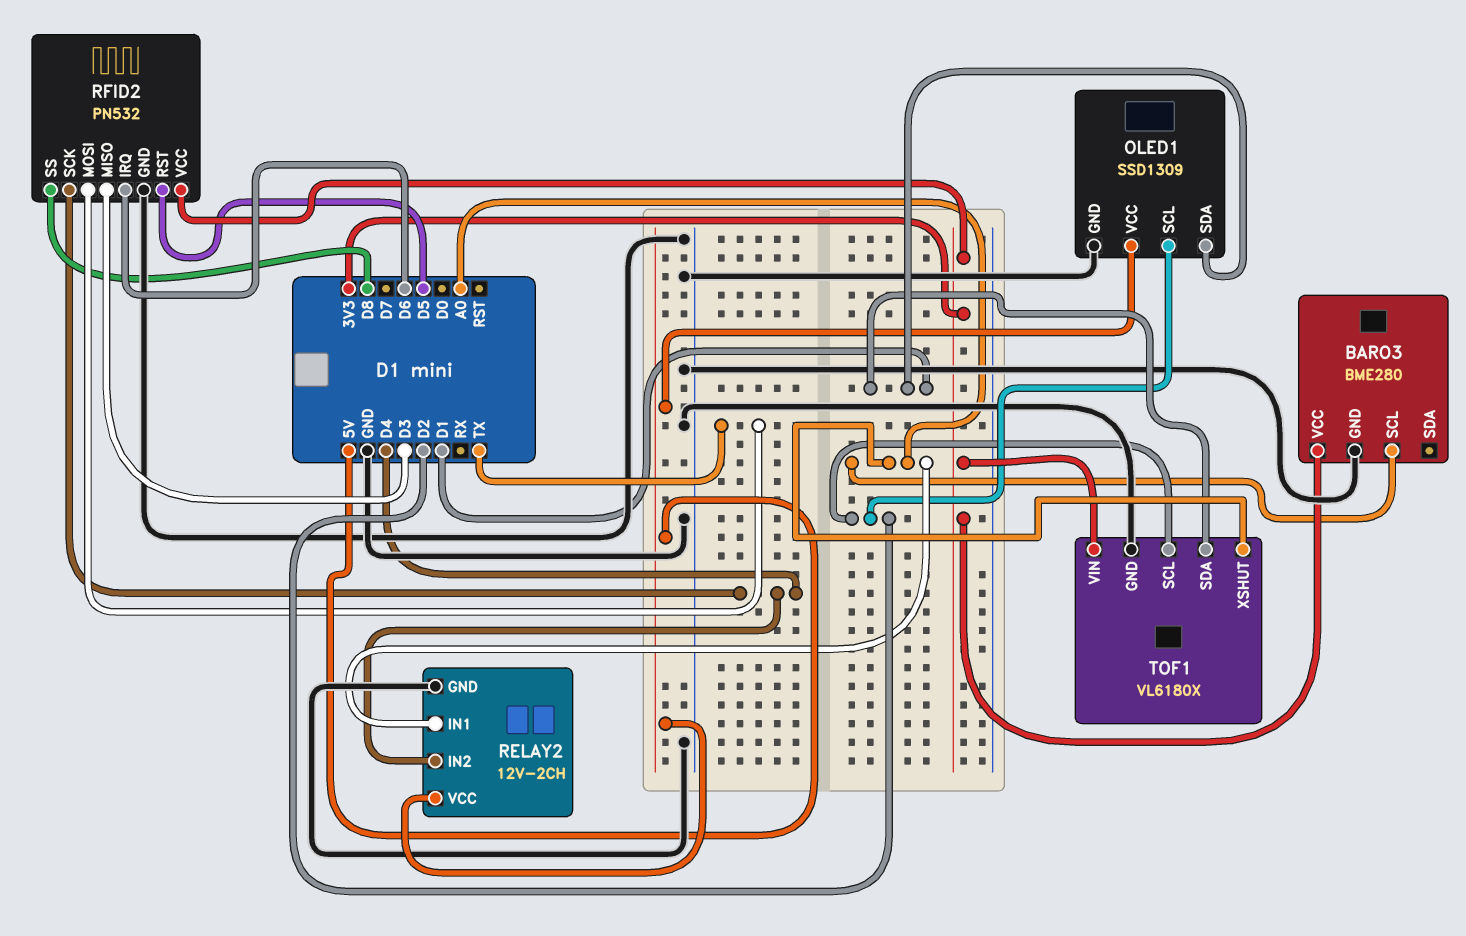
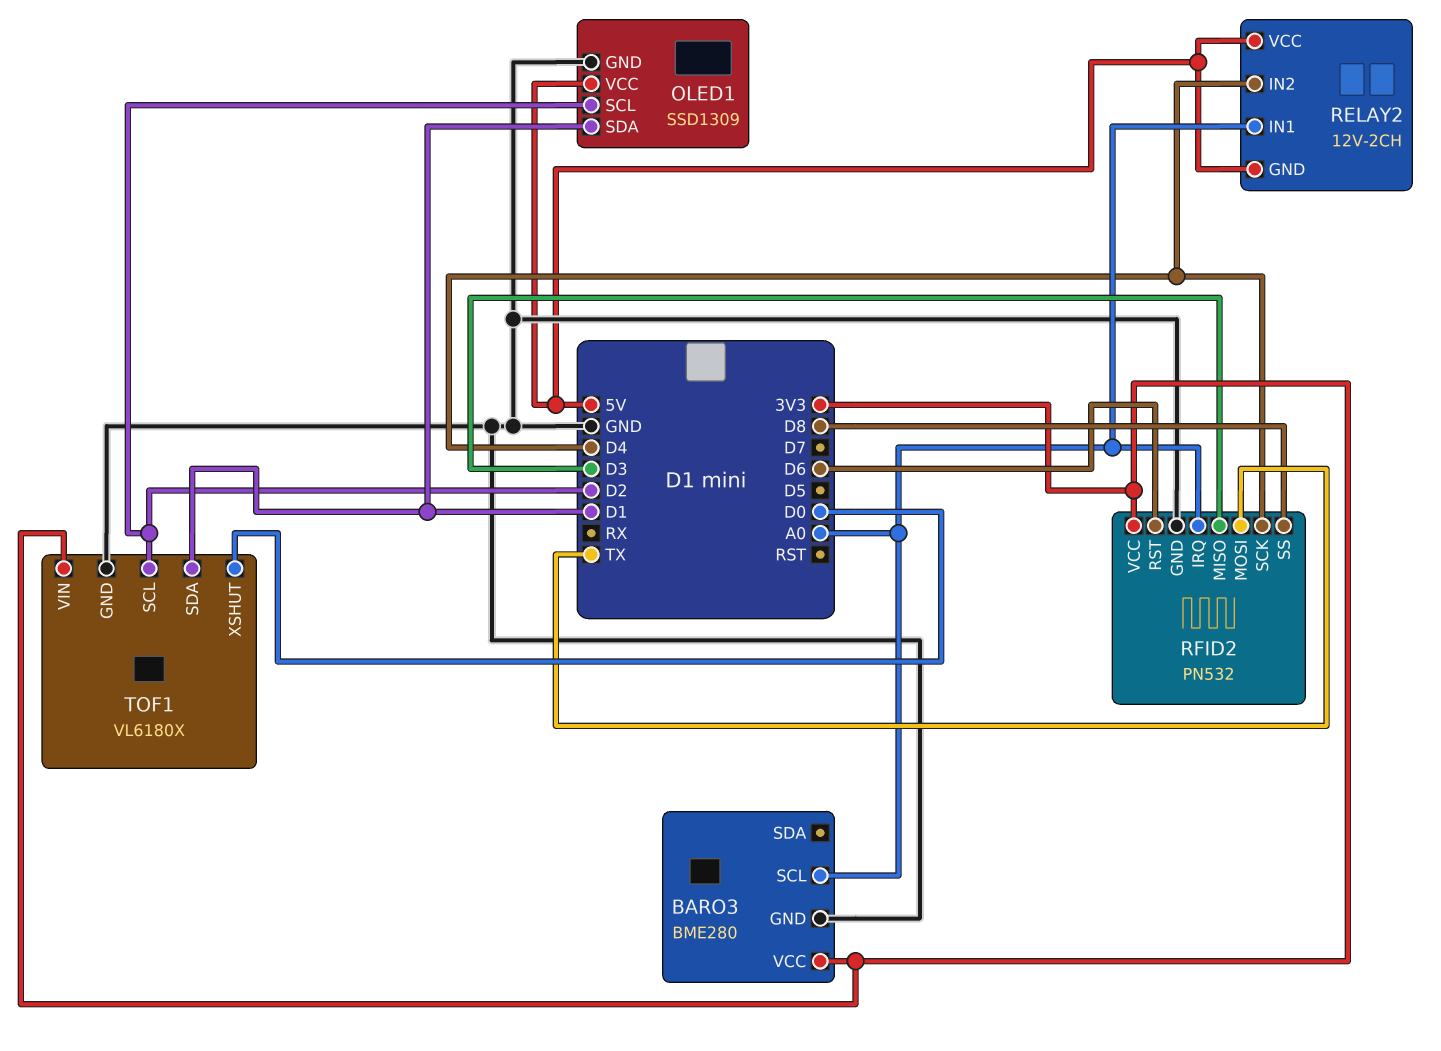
RELAY2 pin GND: GND -> 5V
RFID2 pin IRQ: D6 -> A0
RFID2 pin RST: D5 -> D6
TOF1 pin XSHUT: A0 -> D0

